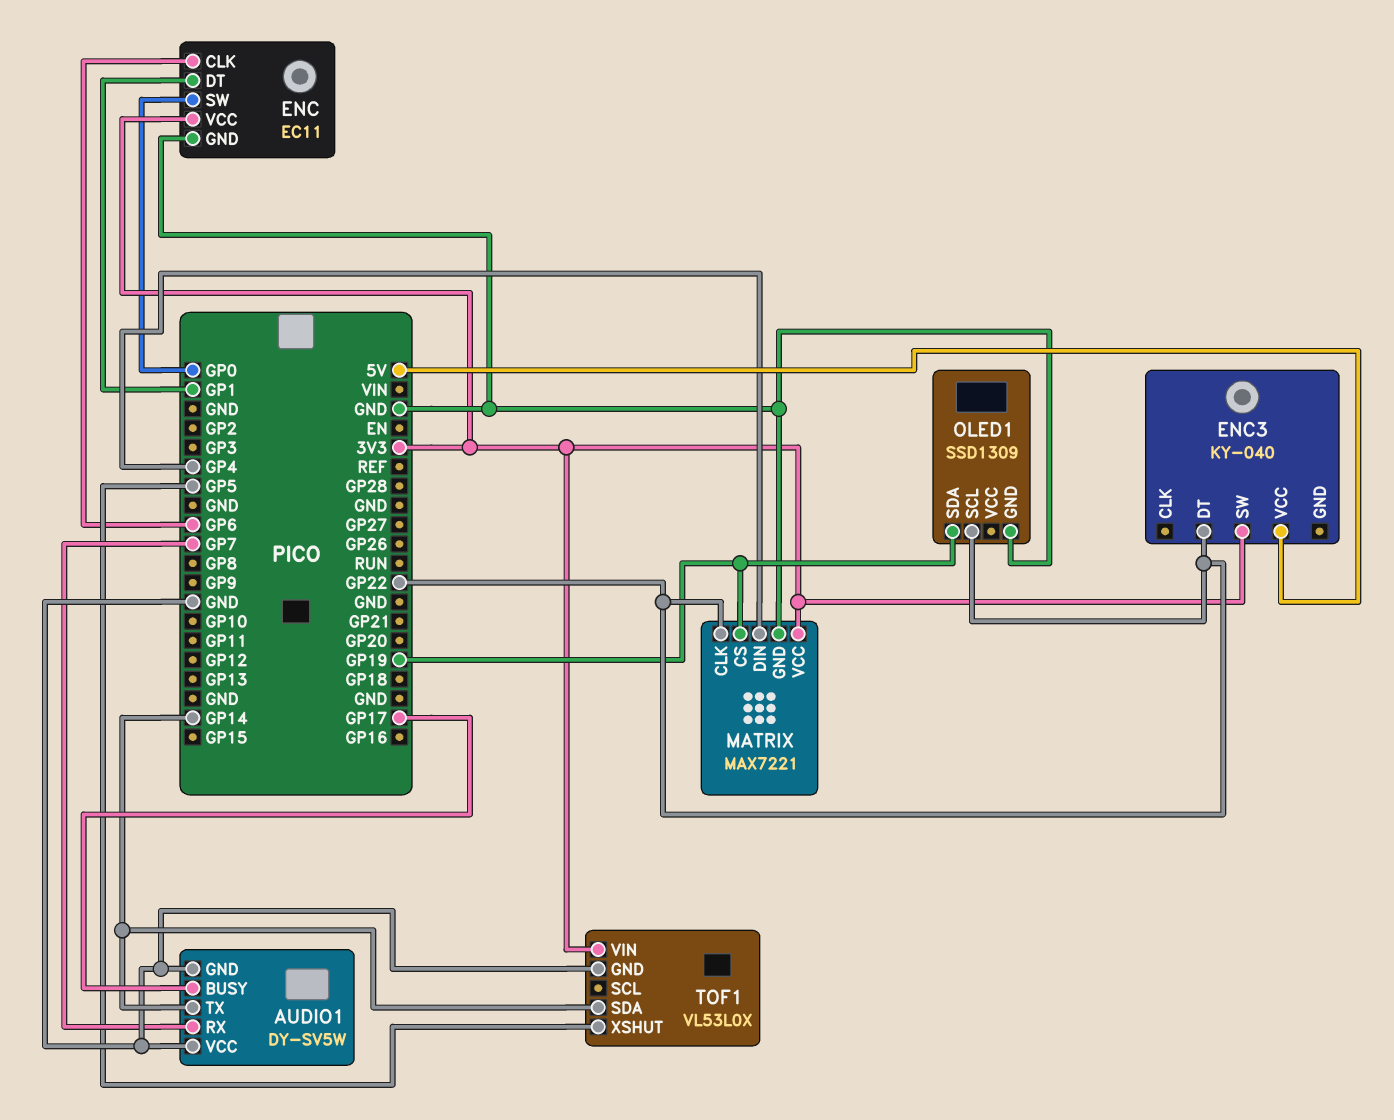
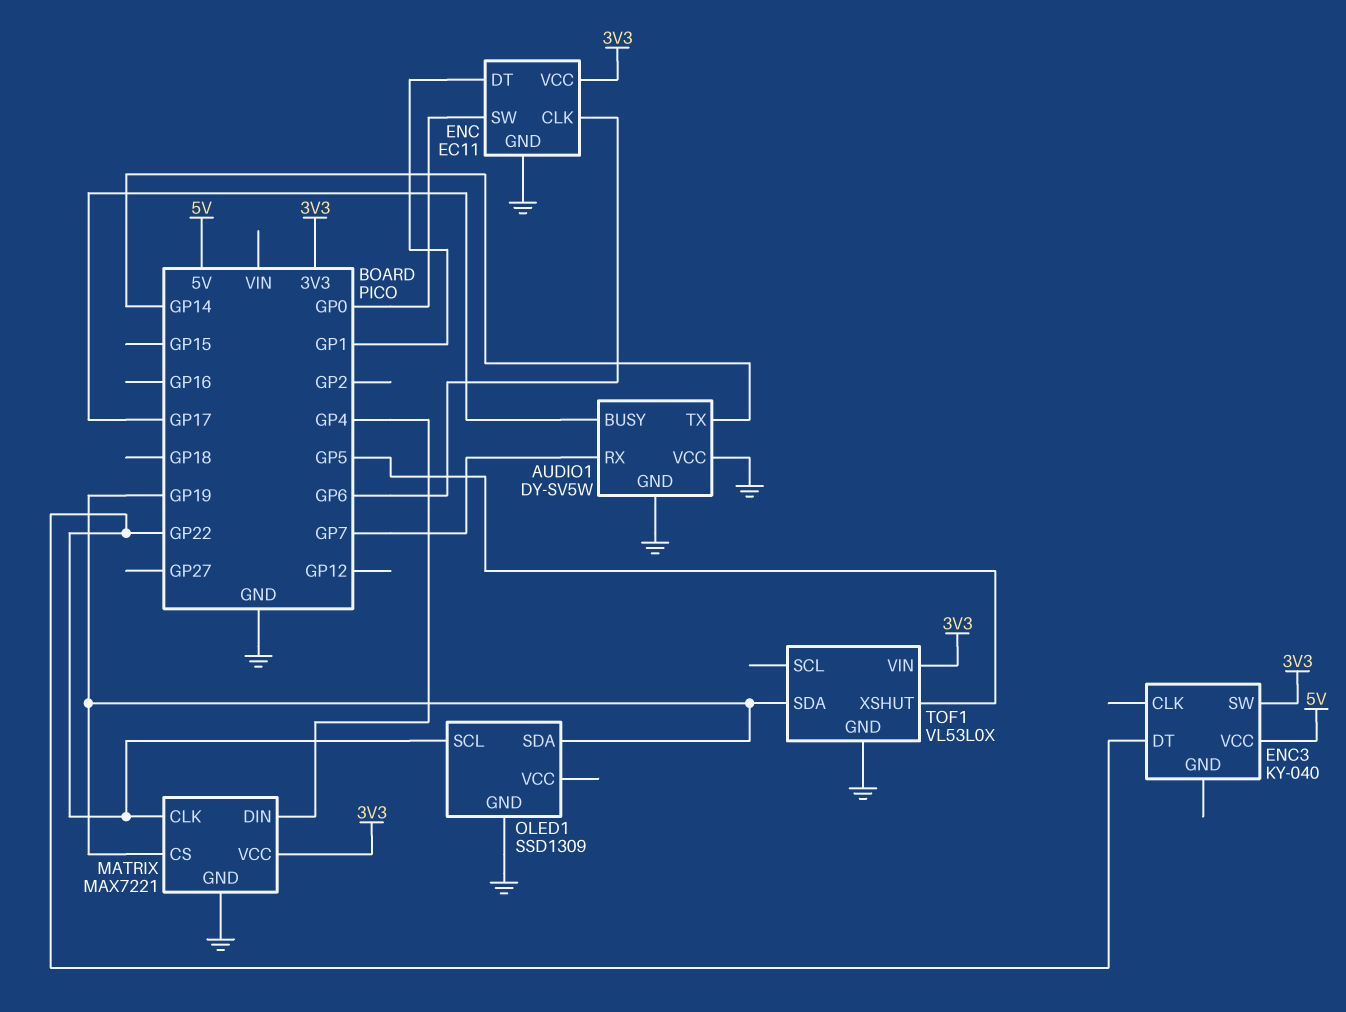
TOF1 pin SDA: GP14 -> GP19

